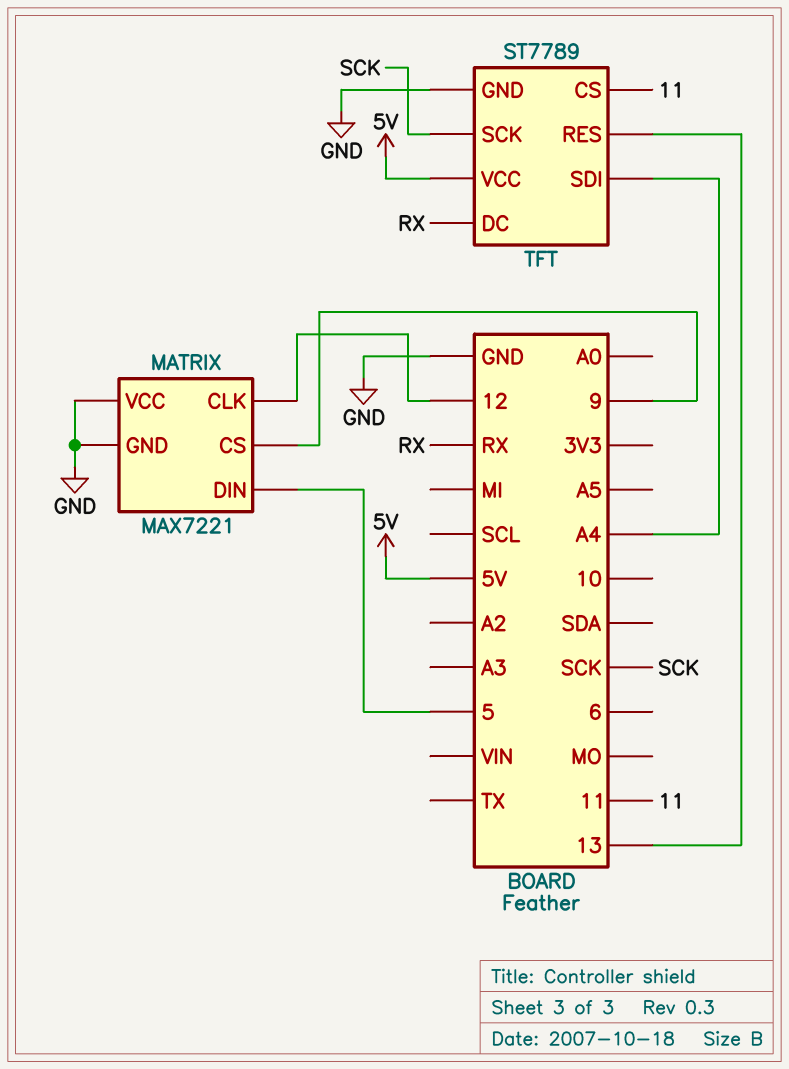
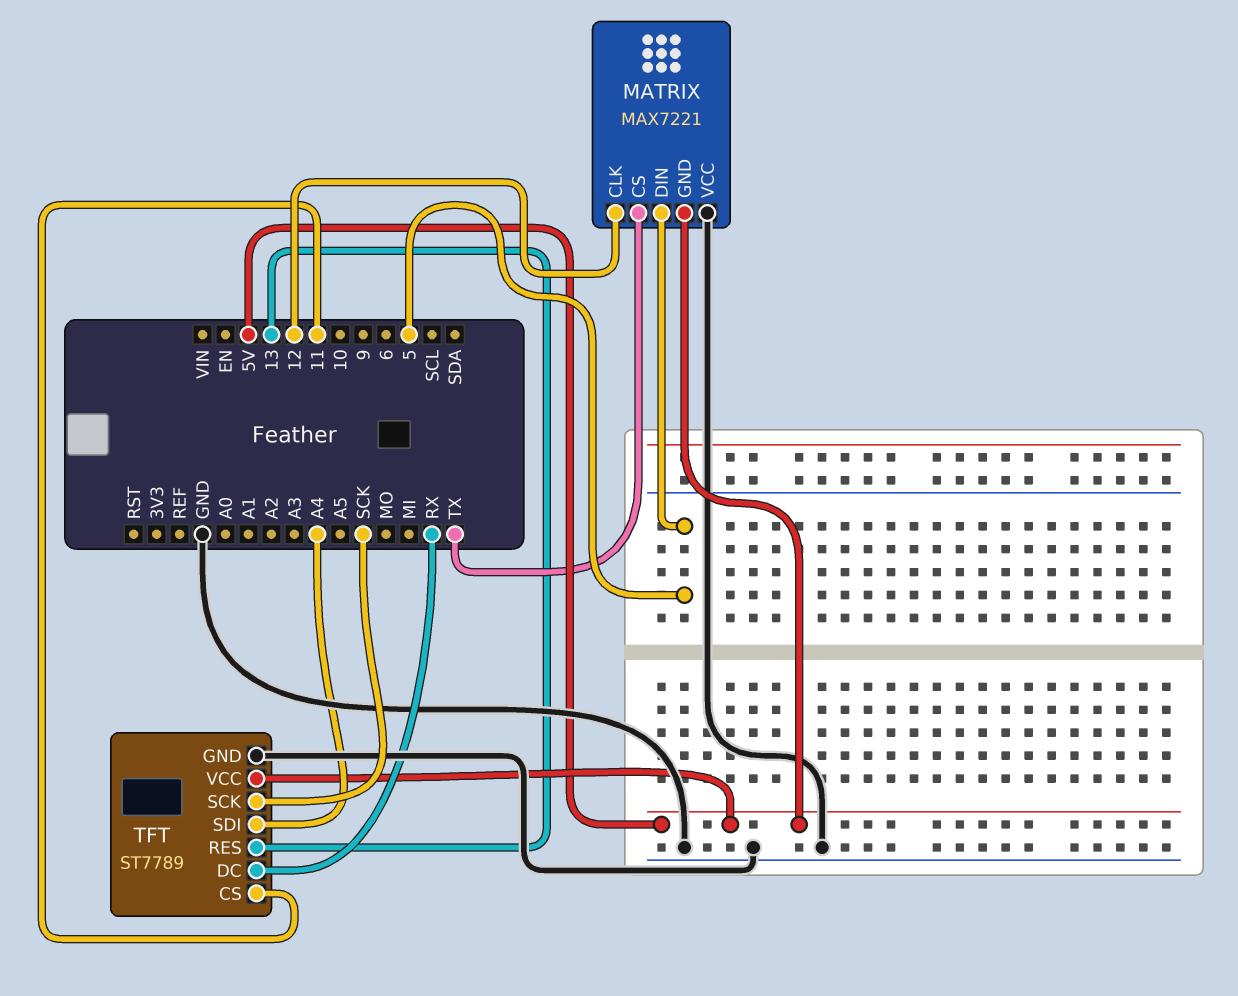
MATRIX pin CS: 9 -> TX
MATRIX pin GND: GND -> 5V

